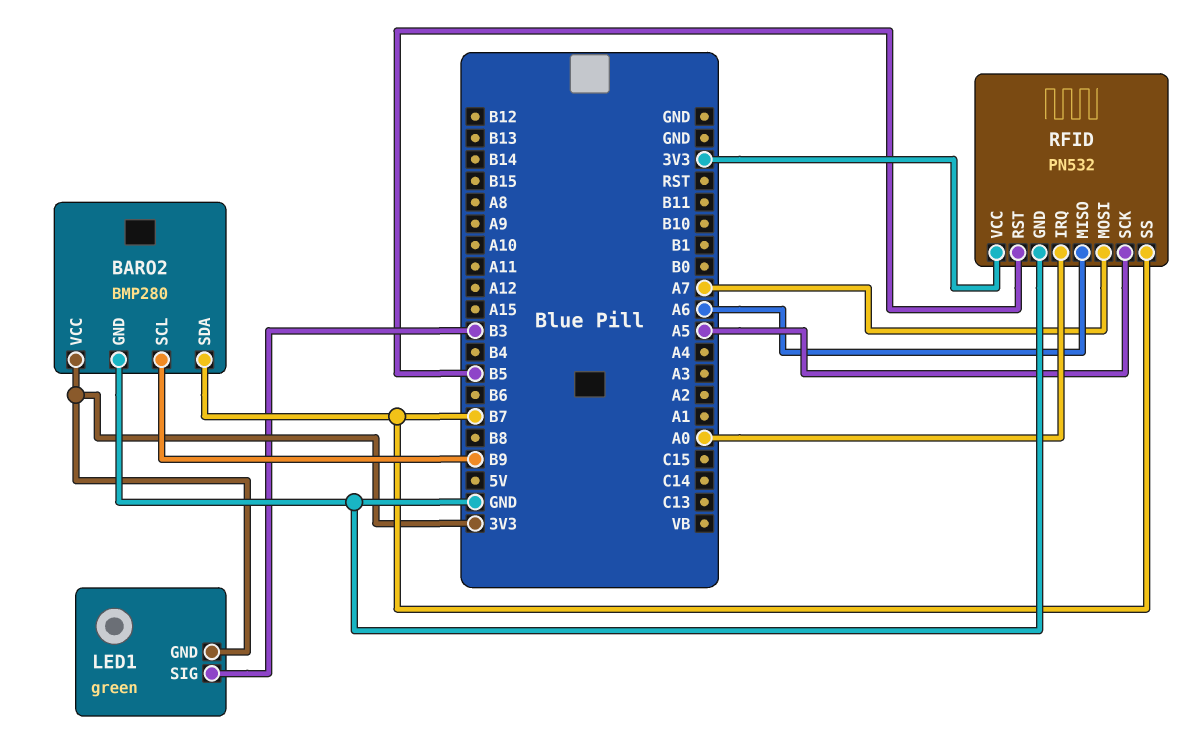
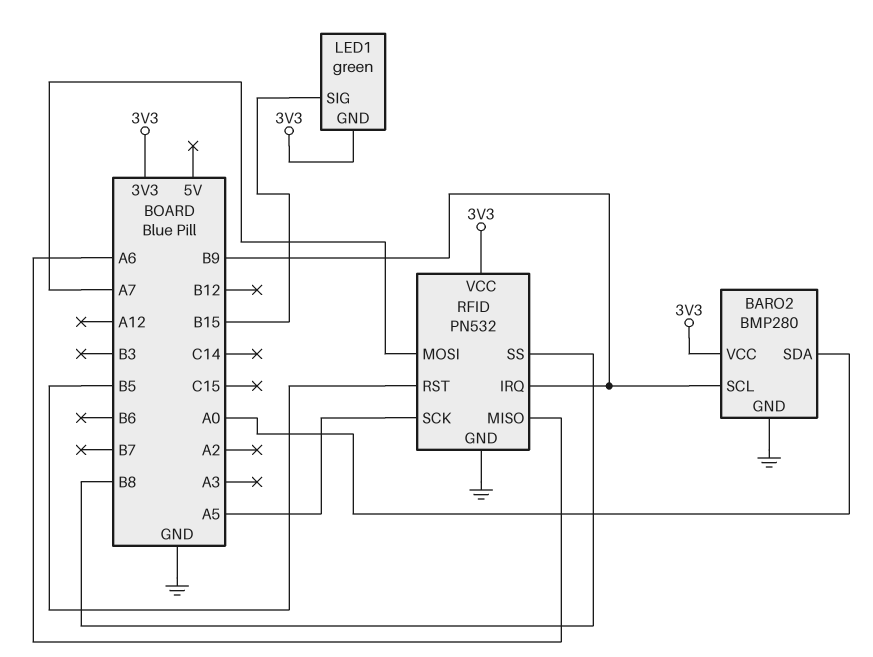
BARO2 pin SDA: B7 -> A0
LED1 pin SIG: B3 -> B15
RFID pin IRQ: A0 -> B9
RFID pin SS: B7 -> B8

